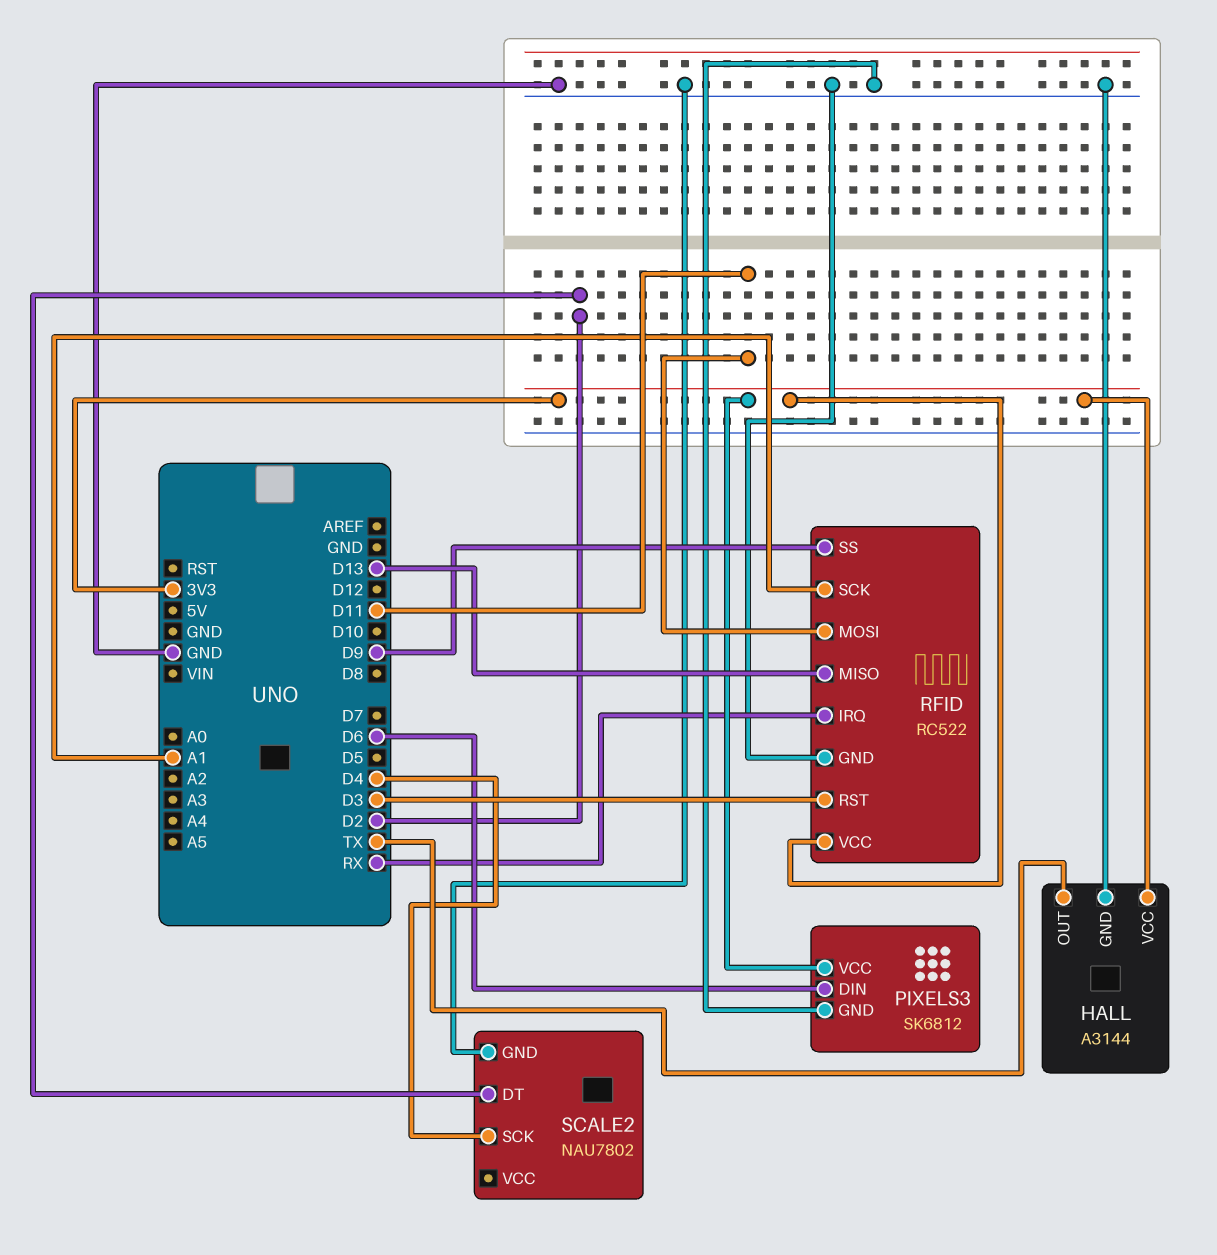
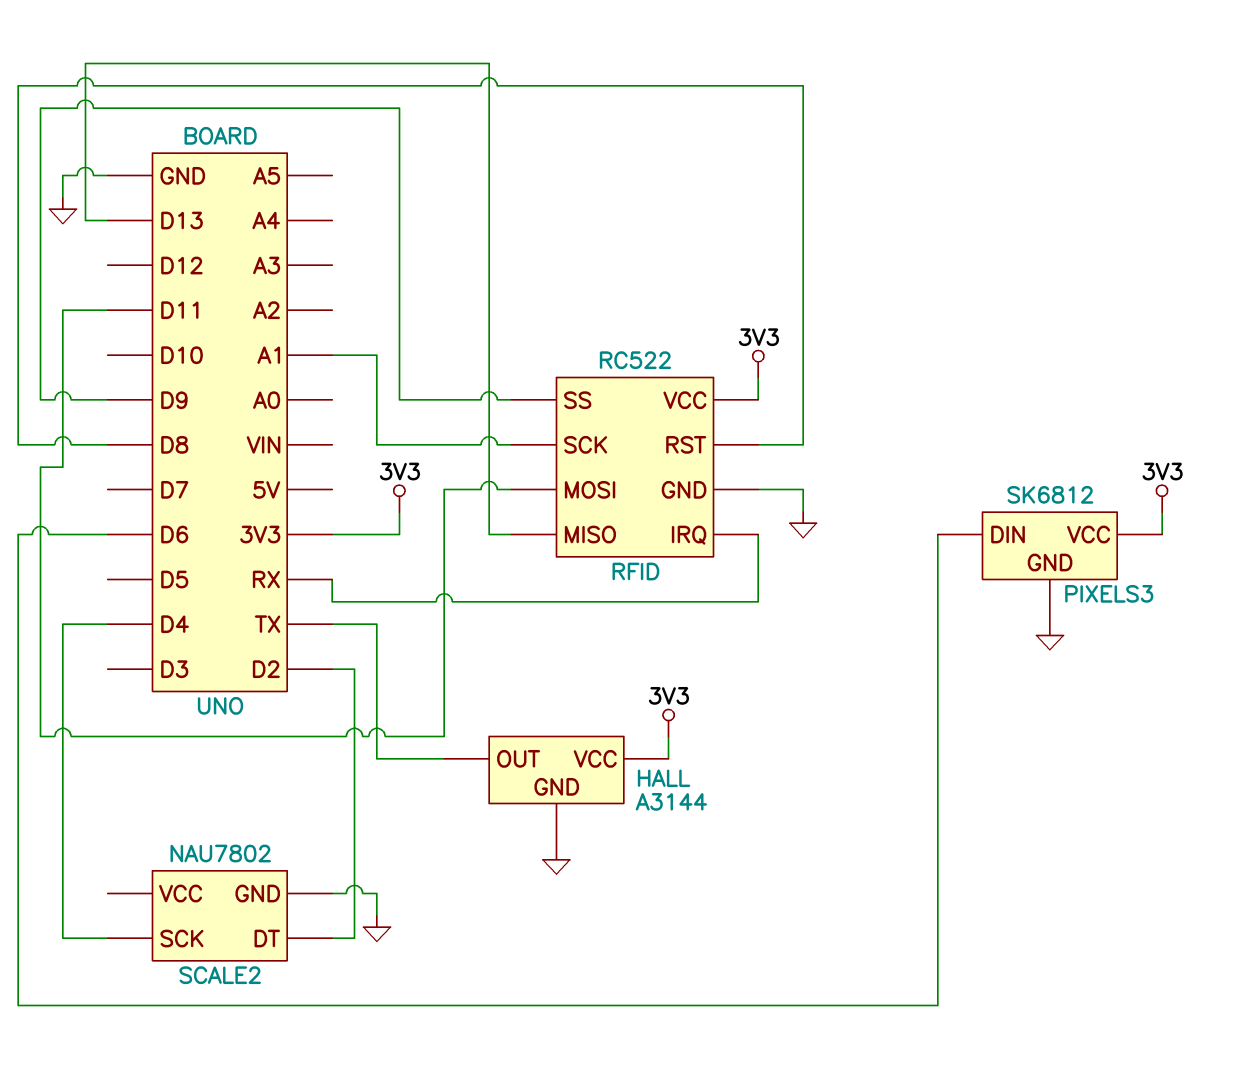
RFID pin RST: D3 -> D8

